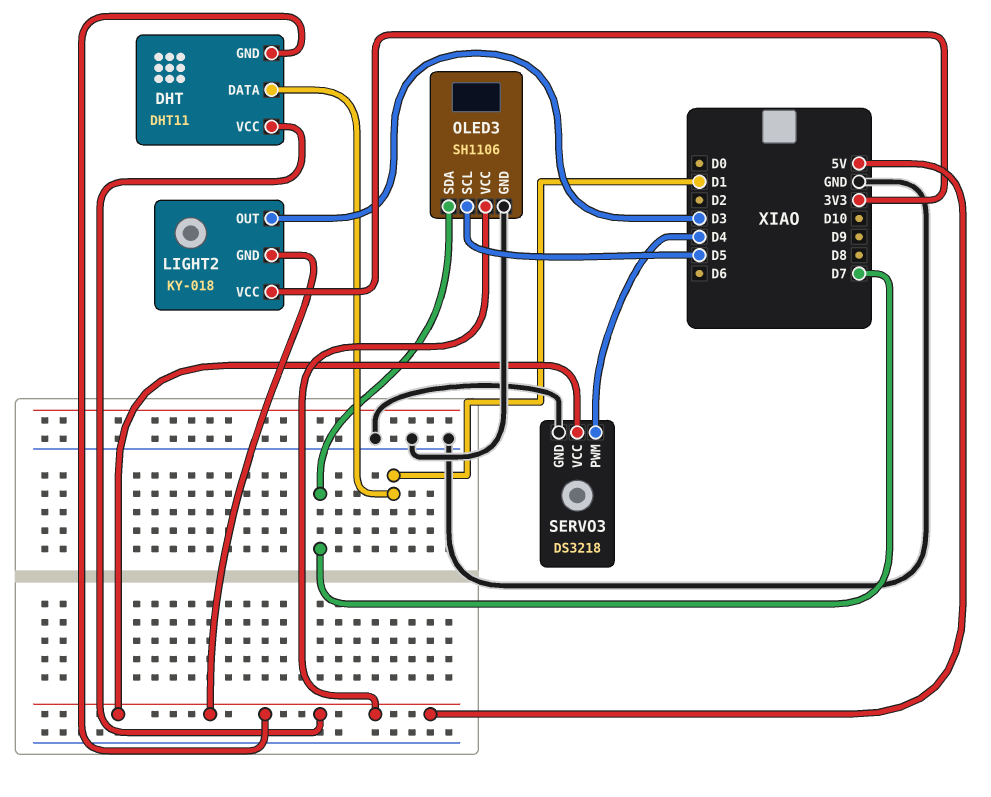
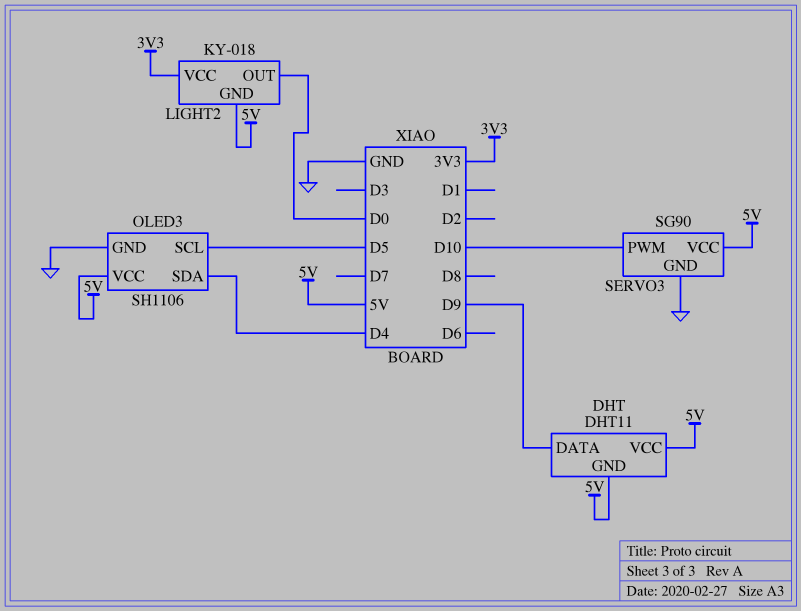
DHT pin DATA: D1 -> D9
LIGHT2 pin OUT: D3 -> D0
OLED3 pin SDA: D7 -> D4
SERVO3: DS3218 -> SG90
SERVO3 pin PWM: D4 -> D10

